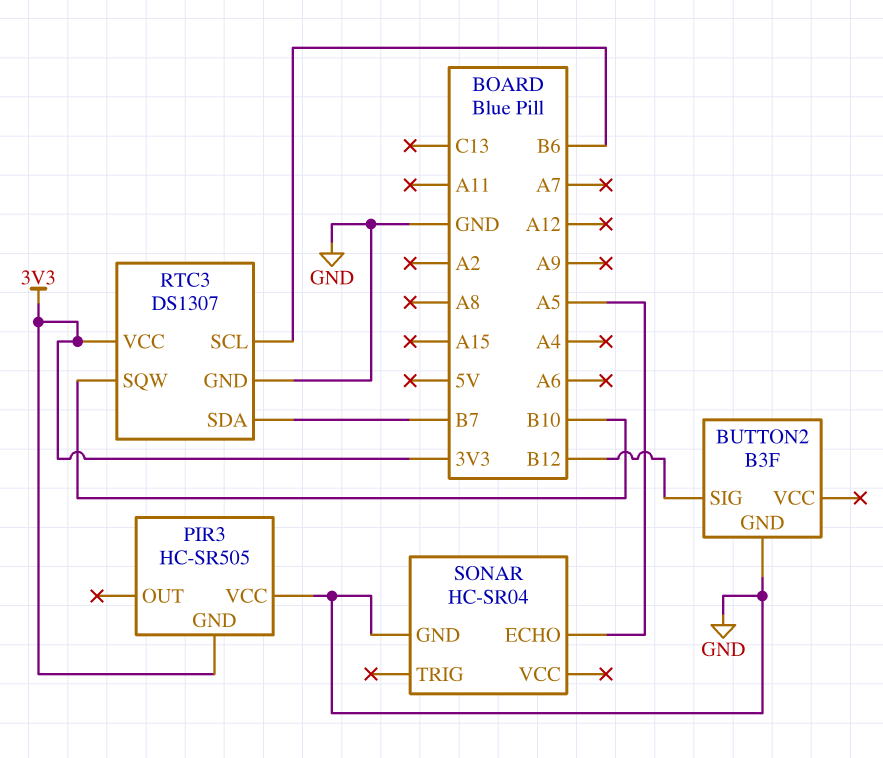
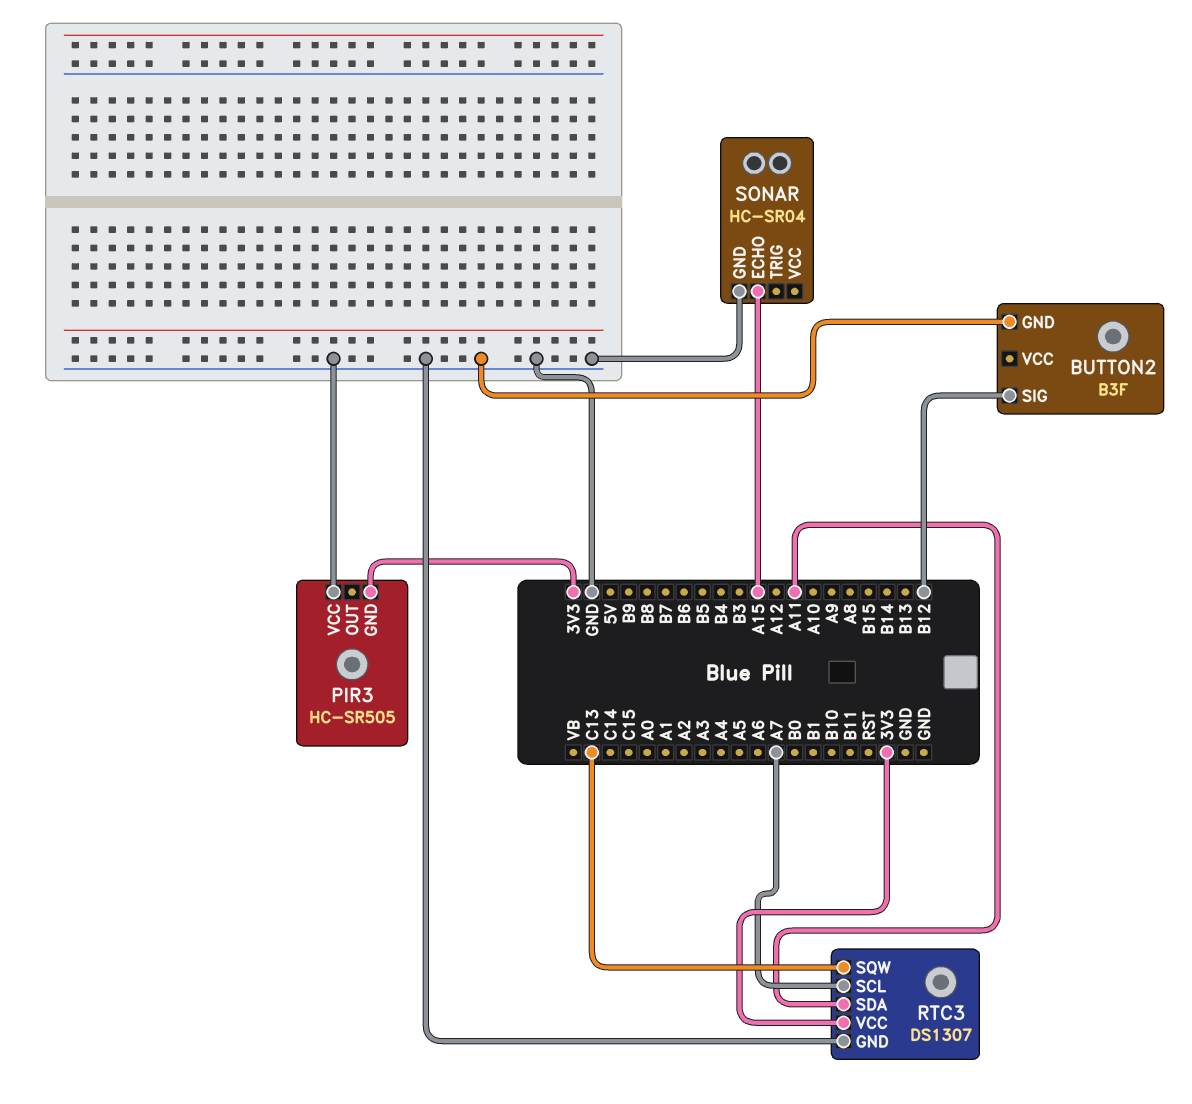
RTC3 pin SCL: B6 -> A7
RTC3 pin SDA: B7 -> A11
RTC3 pin SQW: B10 -> C13
SONAR pin ECHO: A5 -> A15

